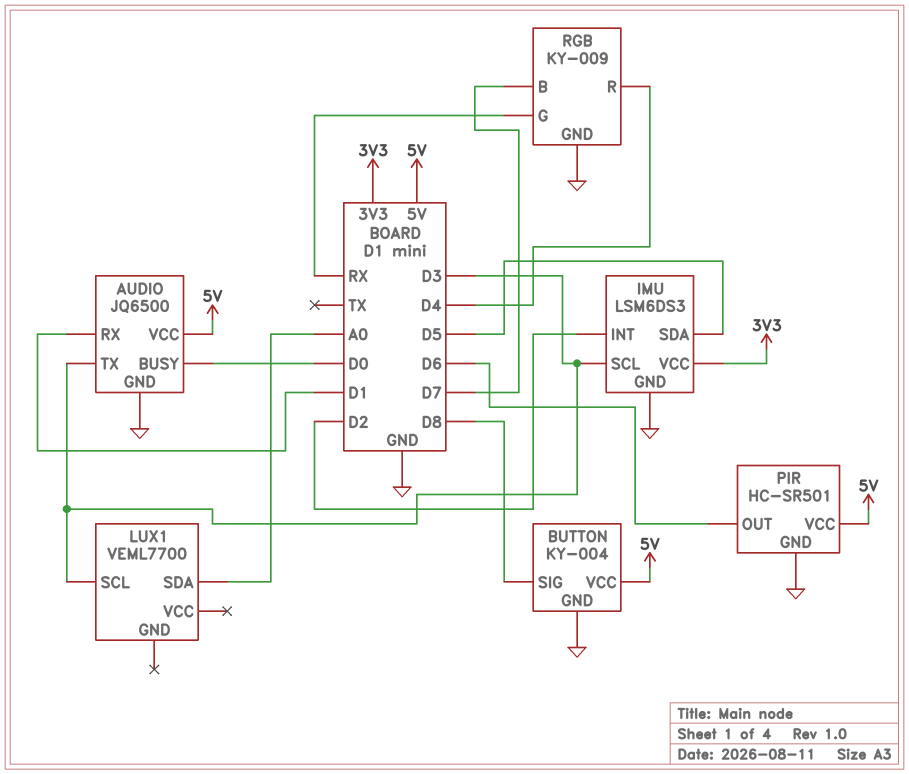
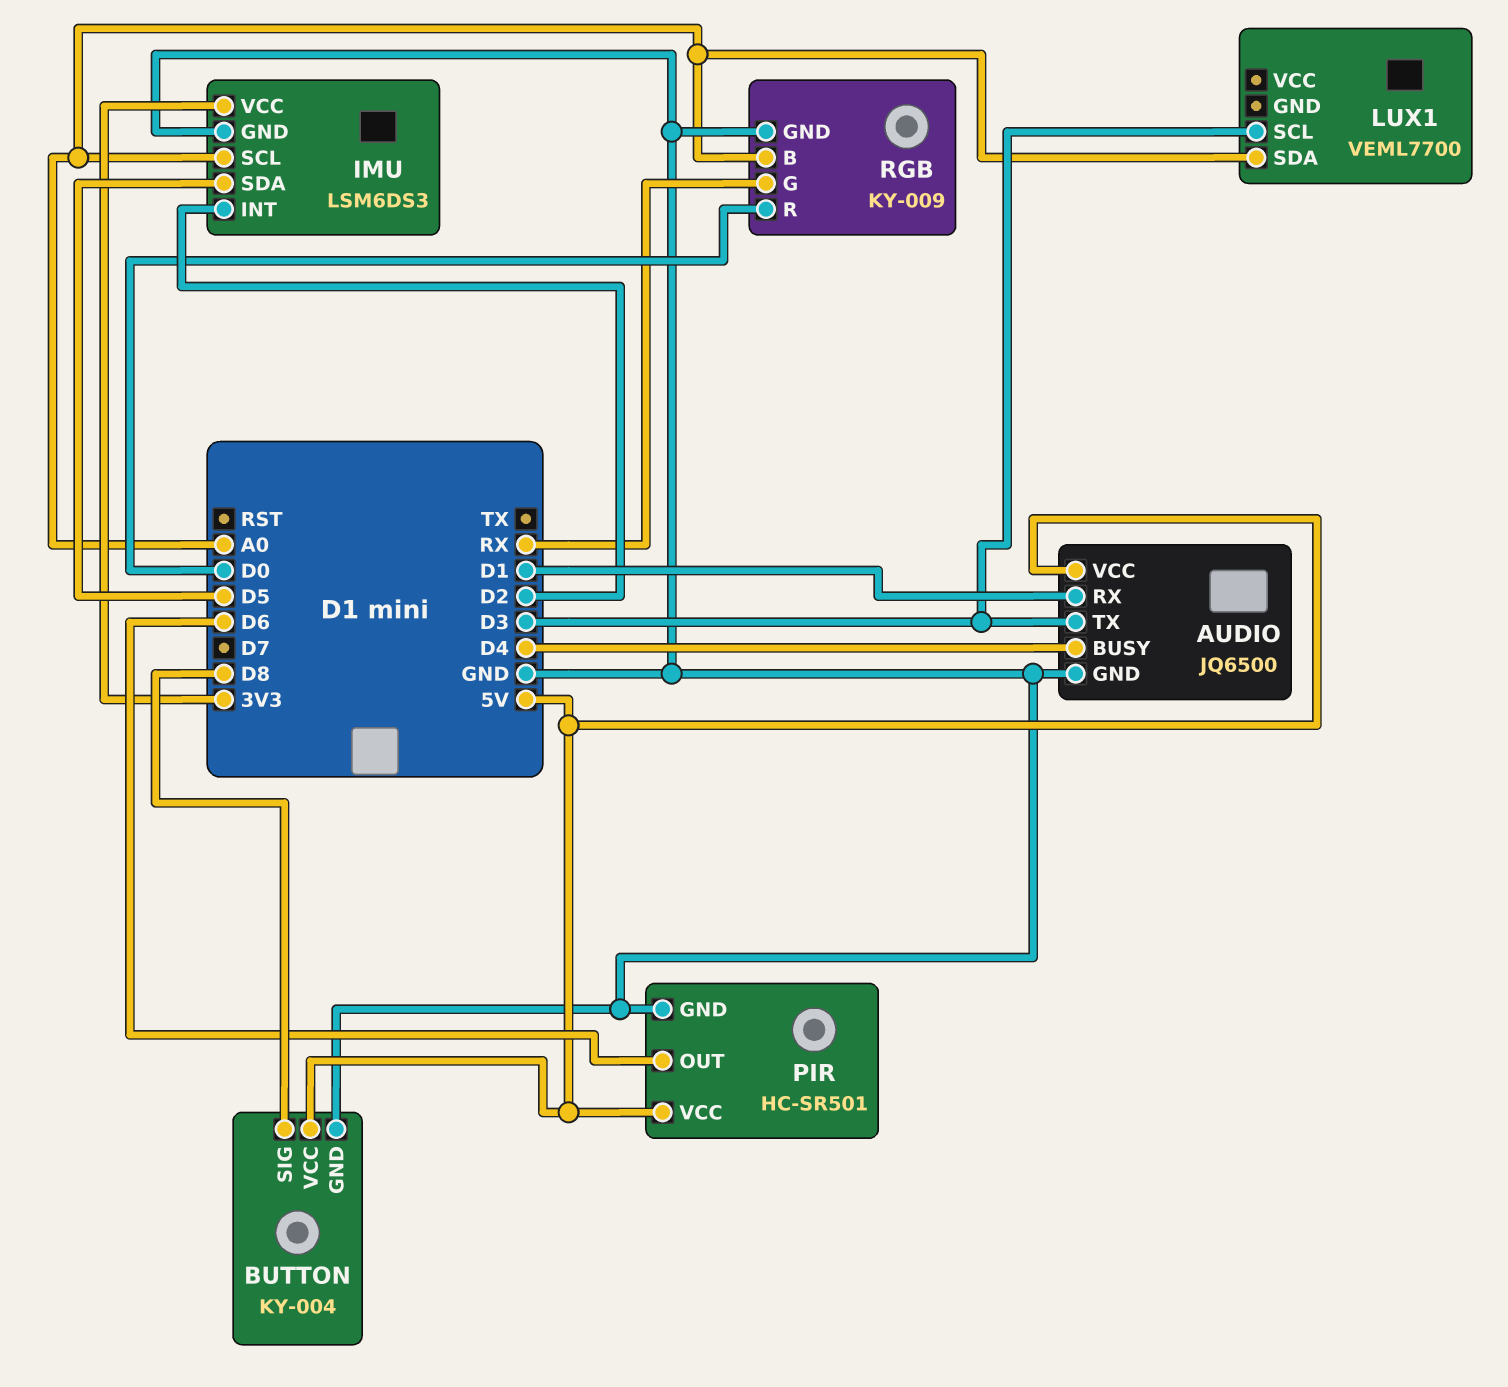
AUDIO pin BUSY: D0 -> D4
IMU pin SCL: D3 -> A0
RGB pin B: D7 -> A0
RGB pin R: D4 -> D0

